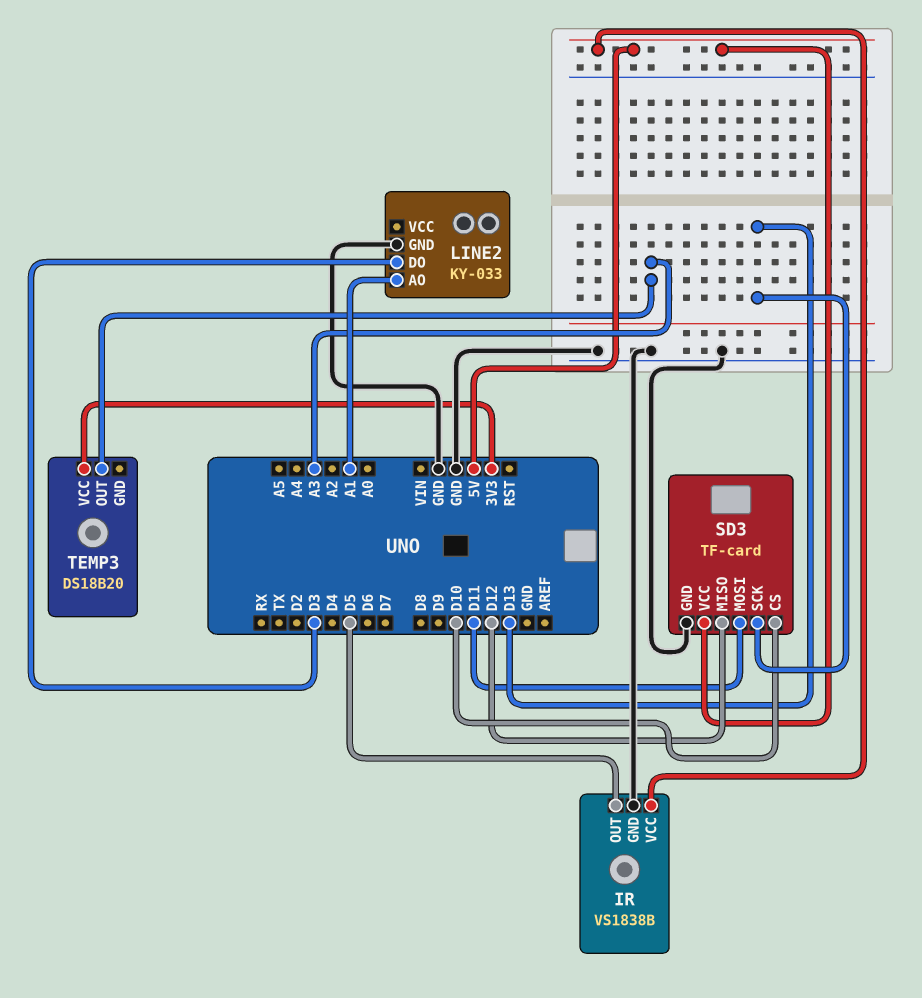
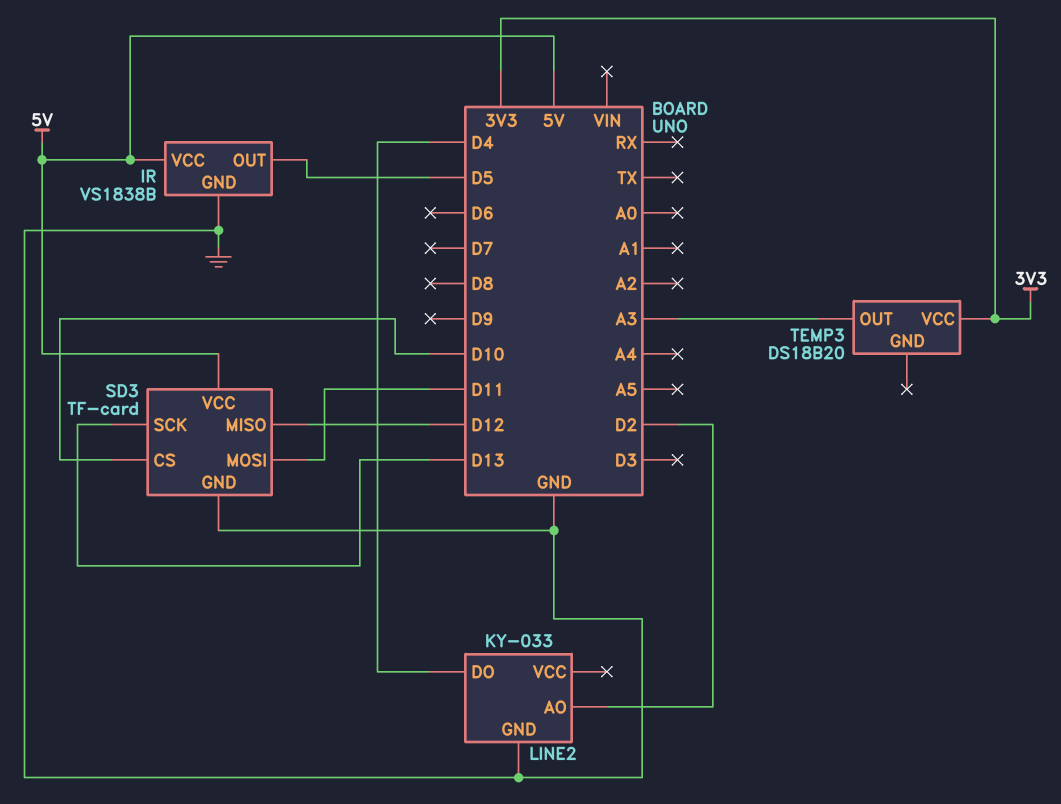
LINE2 pin AO: A1 -> D2
LINE2 pin DO: D3 -> D4

